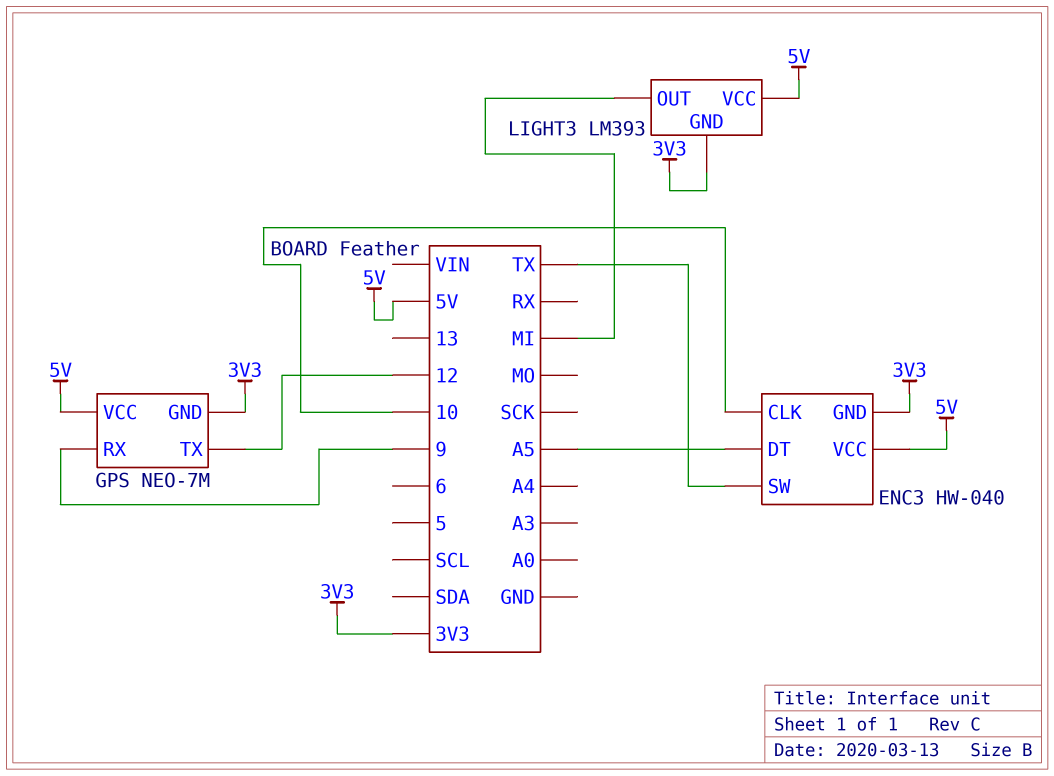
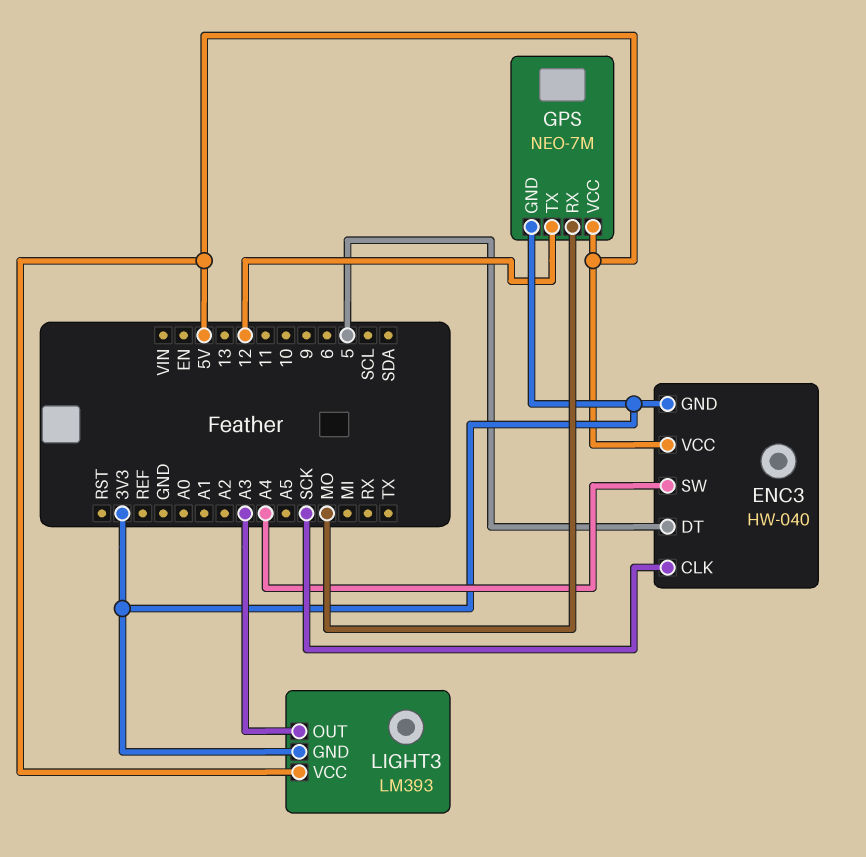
ENC3 pin CLK: 10 -> SCK
ENC3 pin DT: A5 -> 5
ENC3 pin SW: TX -> A4
GPS pin RX: 9 -> MO
LIGHT3 pin OUT: MI -> A3

